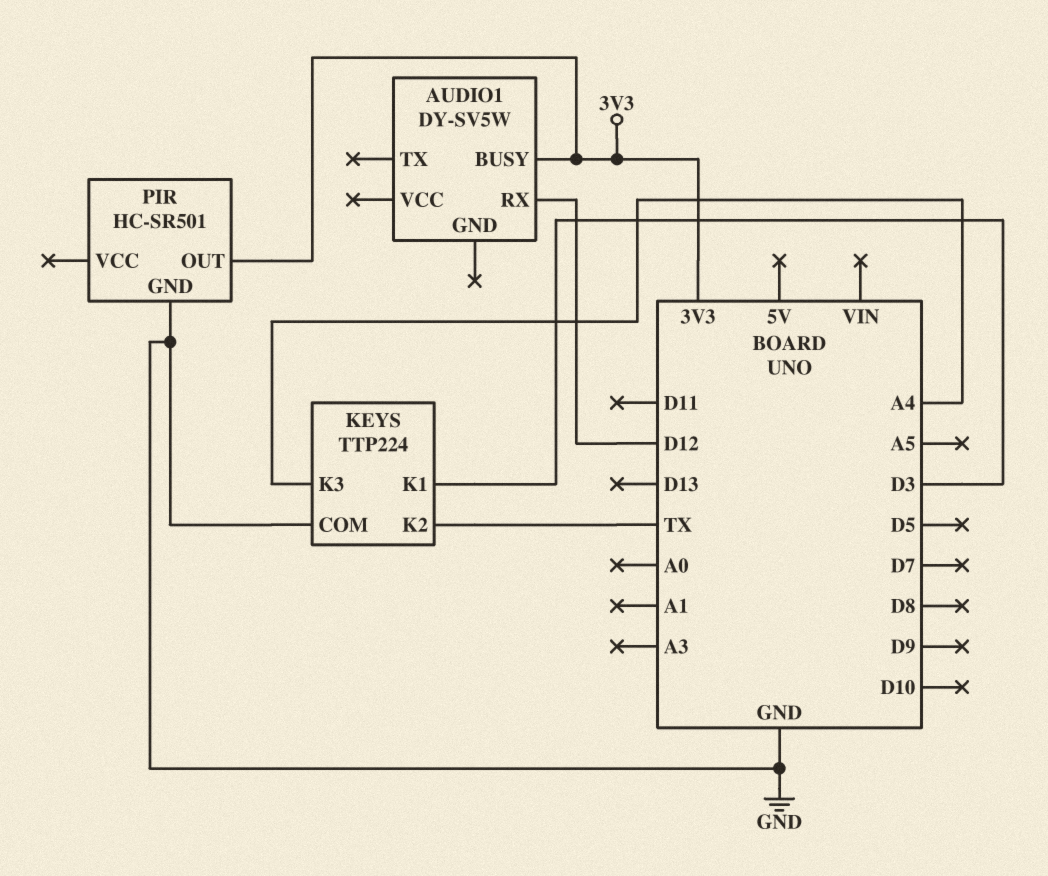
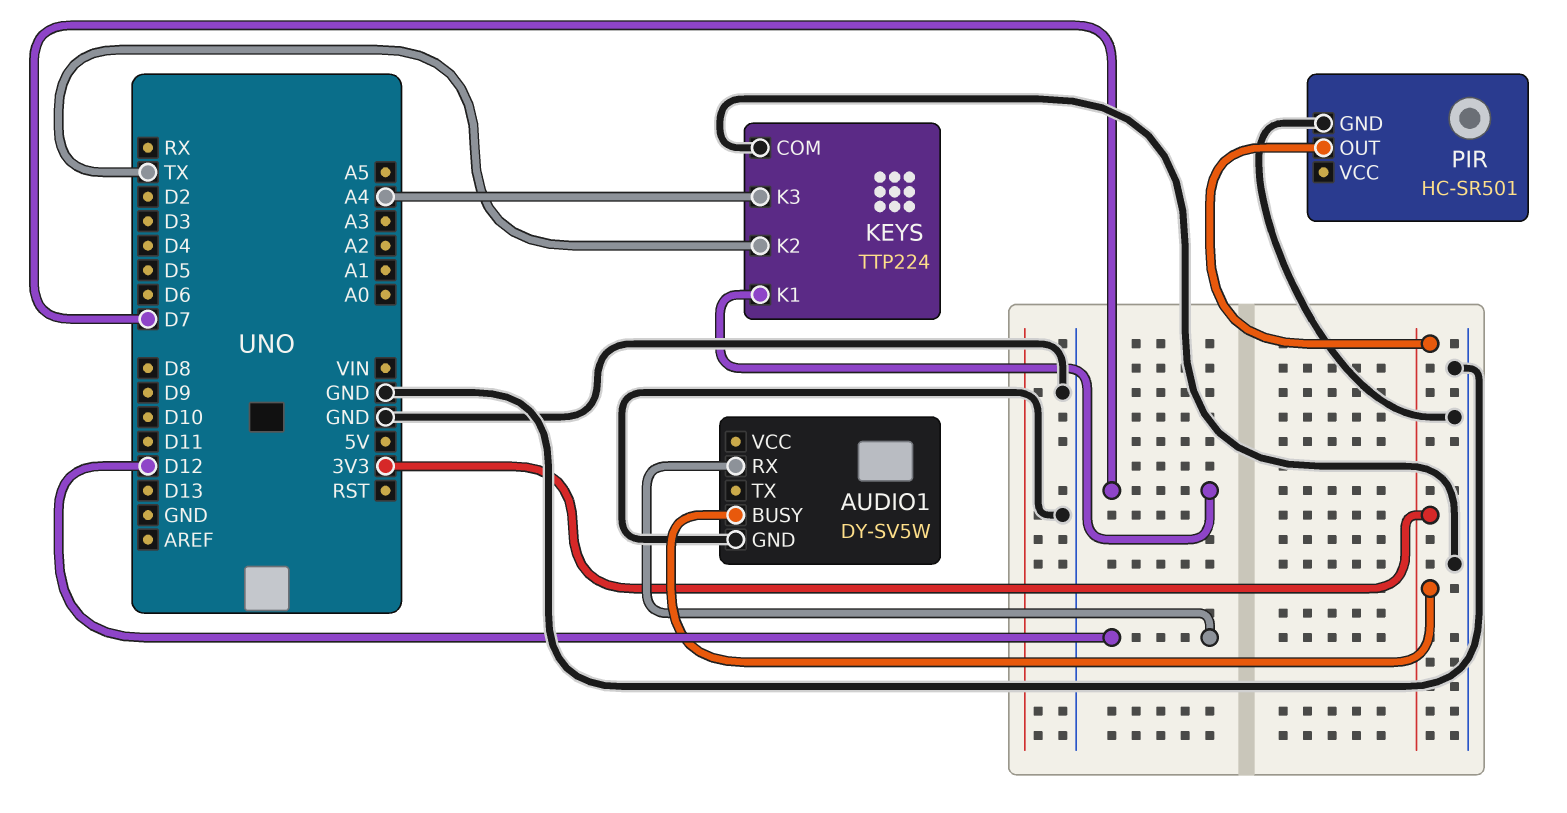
AUDIO1 pin GND: none -> GND
KEYS pin K1: D3 -> D7

